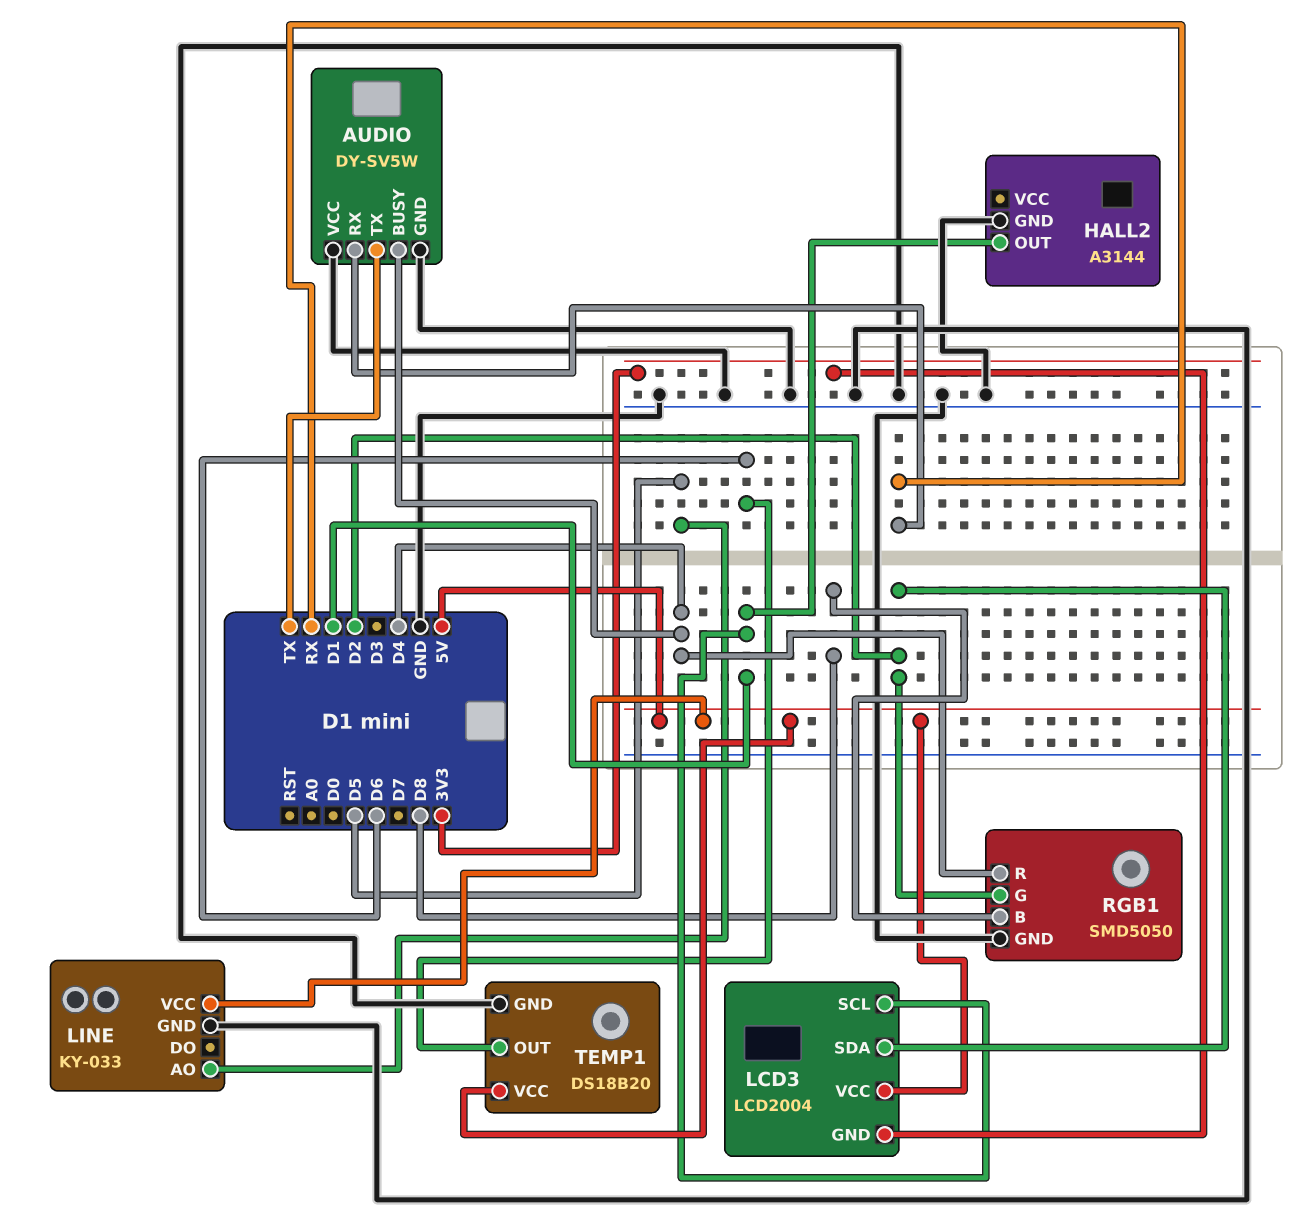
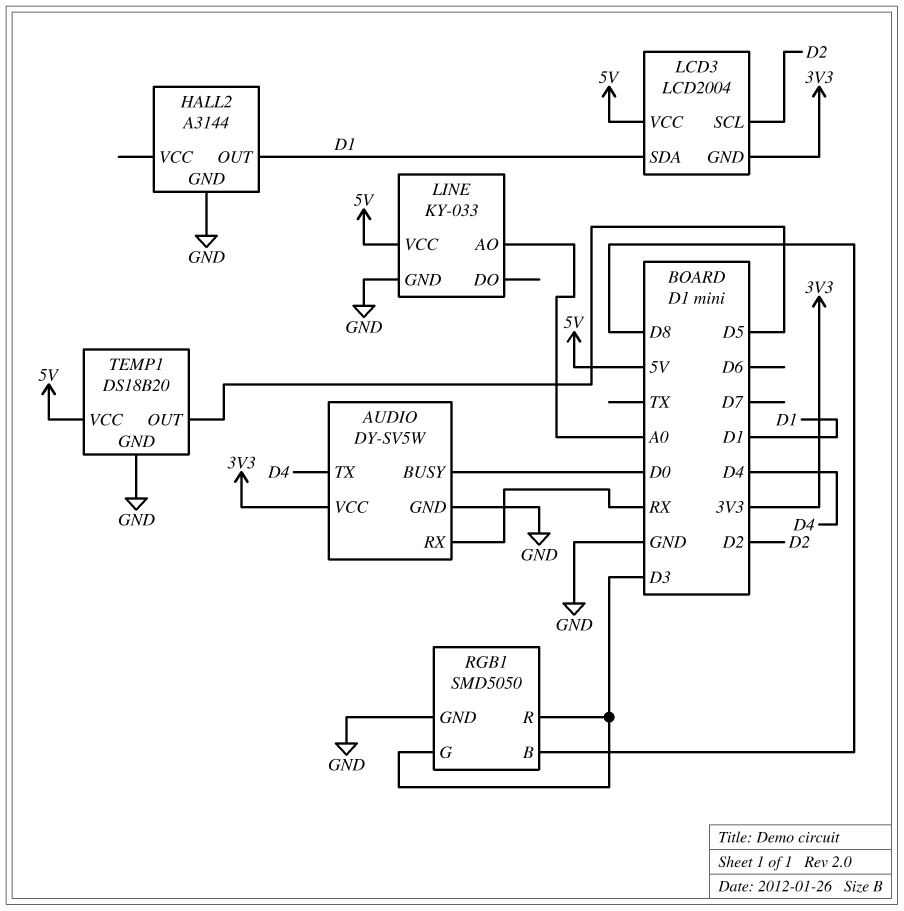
AUDIO pin BUSY: D4 -> D0
AUDIO pin TX: TX -> D4
AUDIO pin VCC: GND -> 3V3
LCD3 pin SCL: D1 -> D2
LCD3 pin SDA: D2 -> D1
LINE pin AO: D5 -> A0
RGB1 pin G: D2 -> D3
RGB1 pin R: D4 -> D3
TEMP1 pin OUT: D6 -> D5

